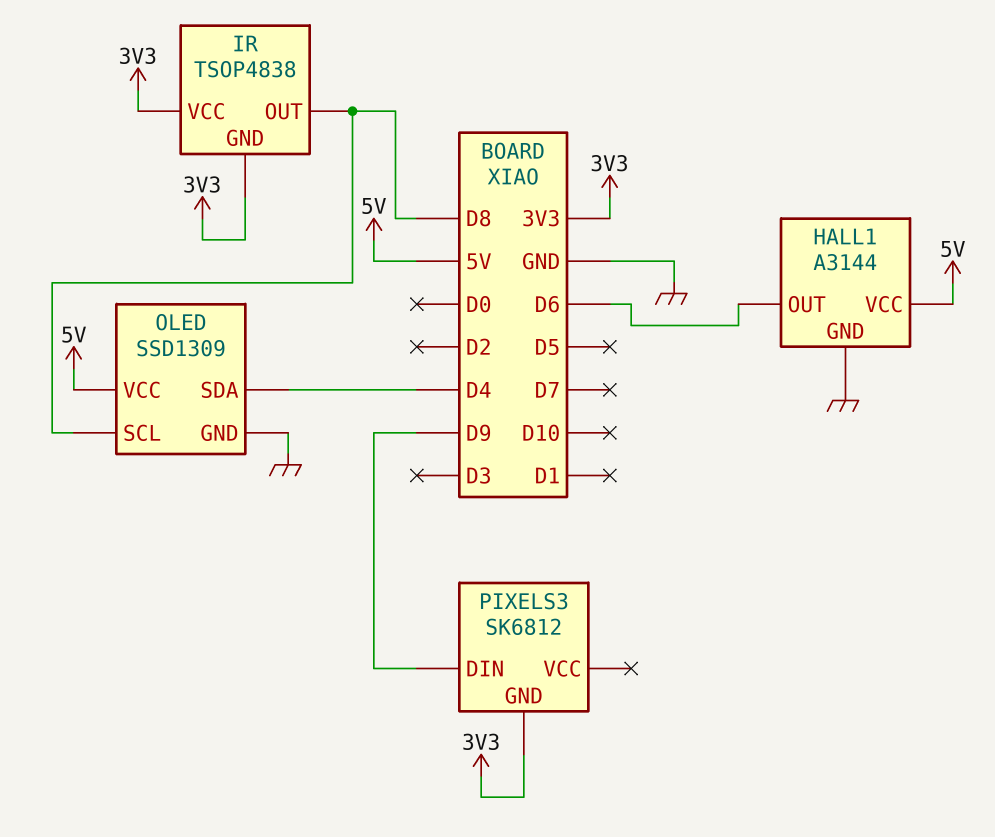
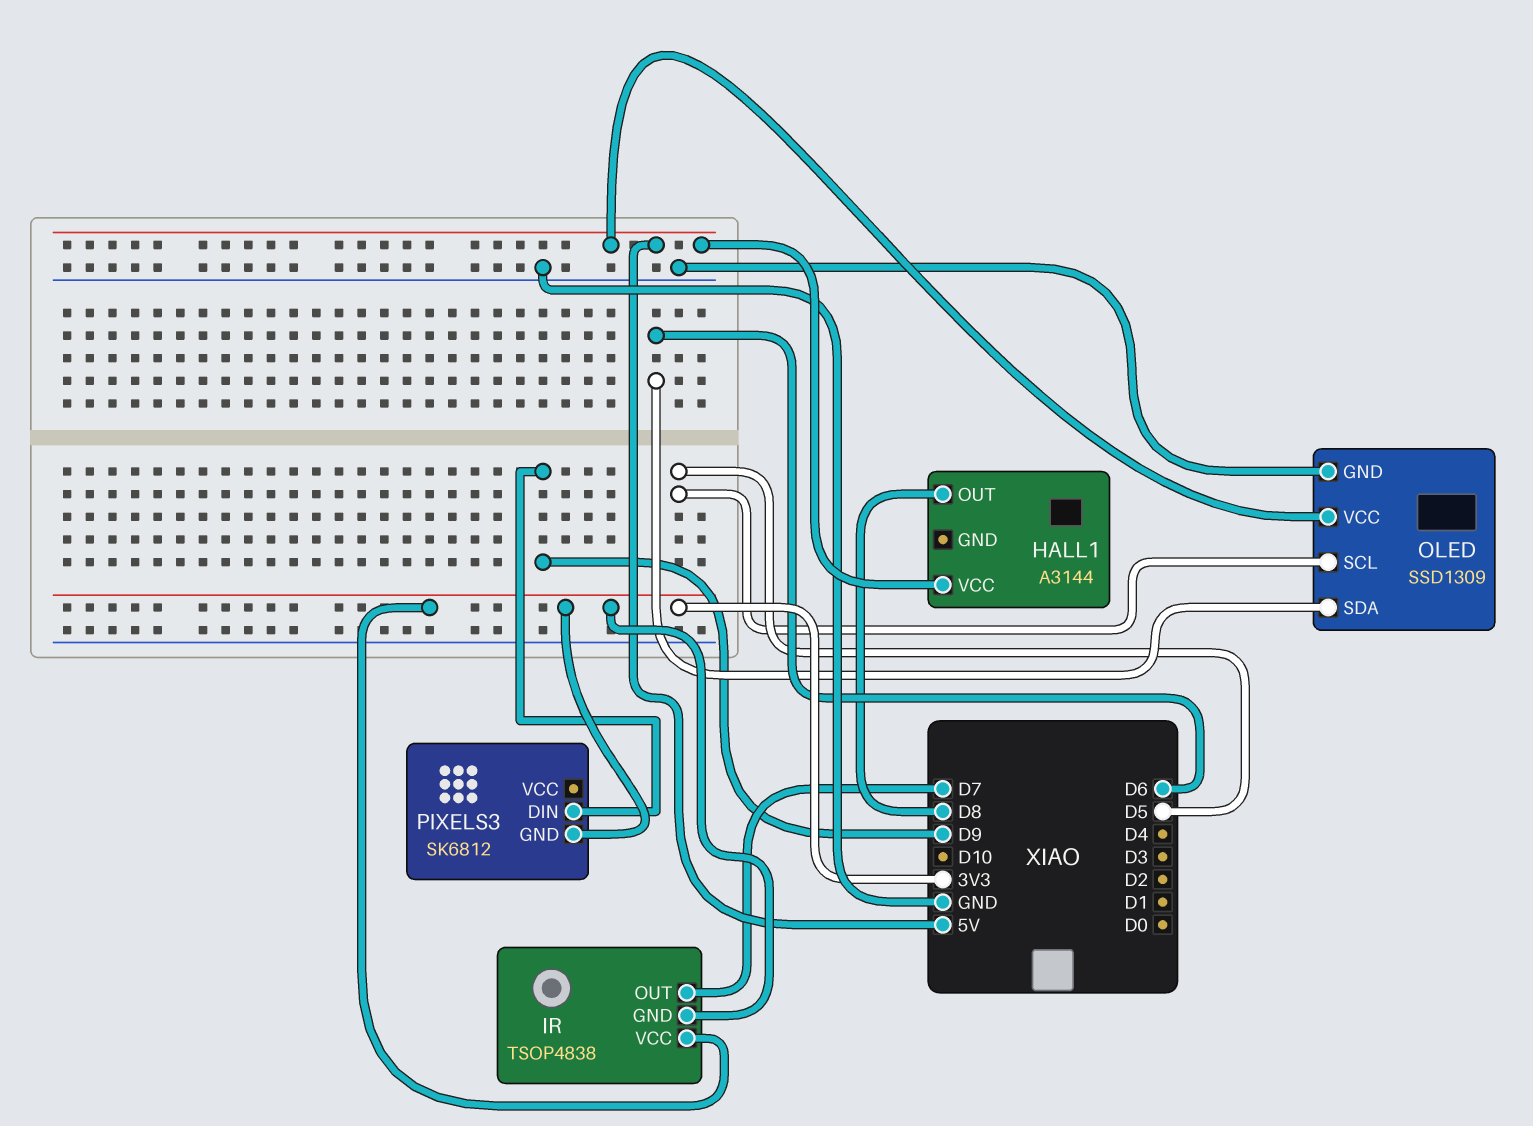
HALL1 pin GND: GND -> none
HALL1 pin OUT: D6 -> D8
IR pin OUT: D8 -> D7
OLED pin SCL: D8 -> D5
OLED pin SDA: D4 -> D6

